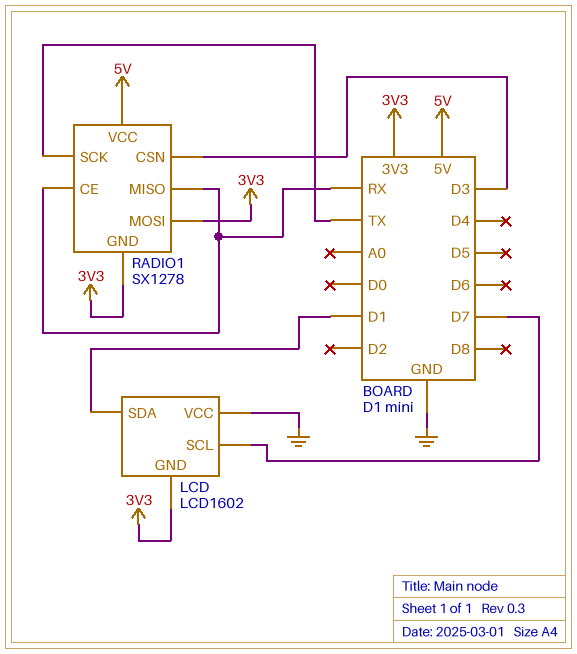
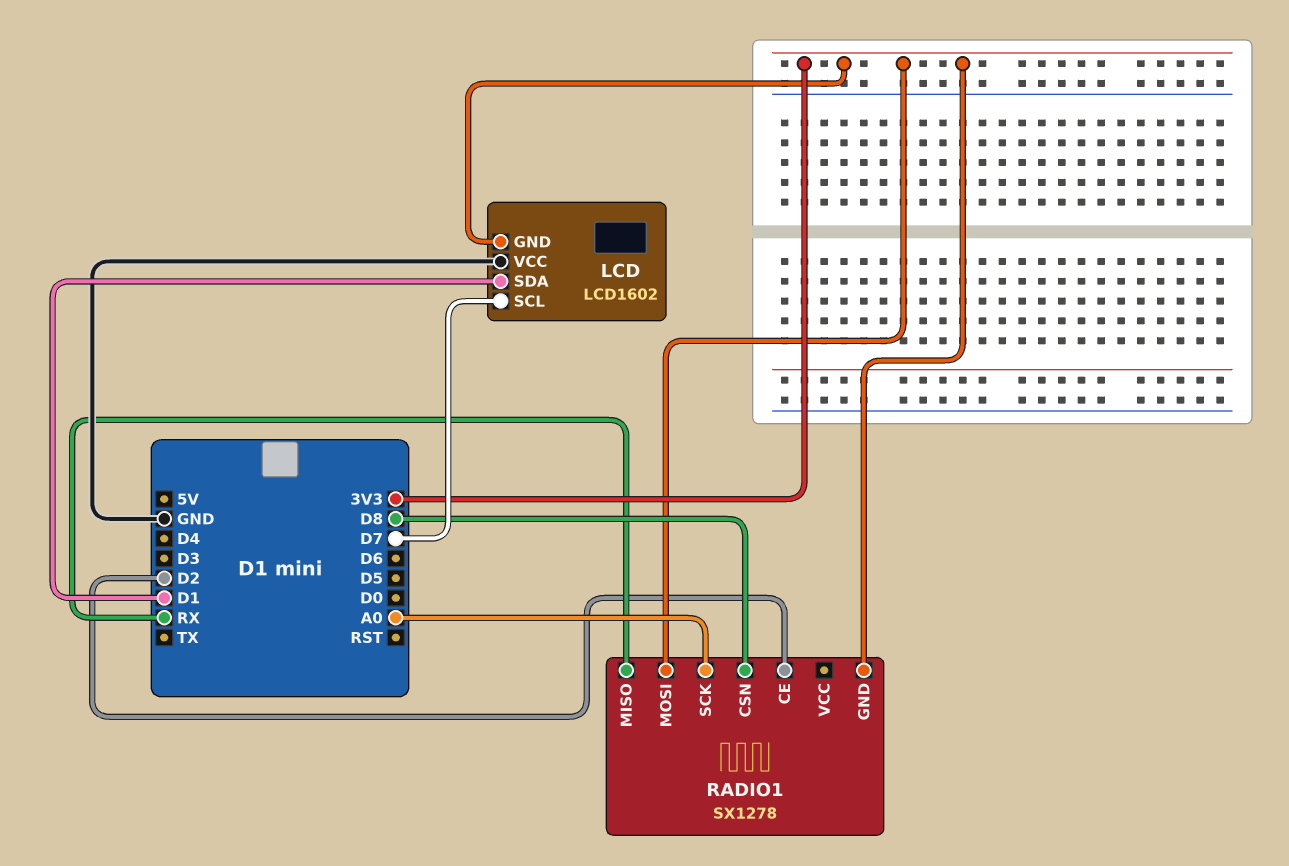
RADIO1 pin CE: RX -> D2
RADIO1 pin CSN: D3 -> D8
RADIO1 pin SCK: TX -> A0
RADIO1 pin VCC: 5V -> none

